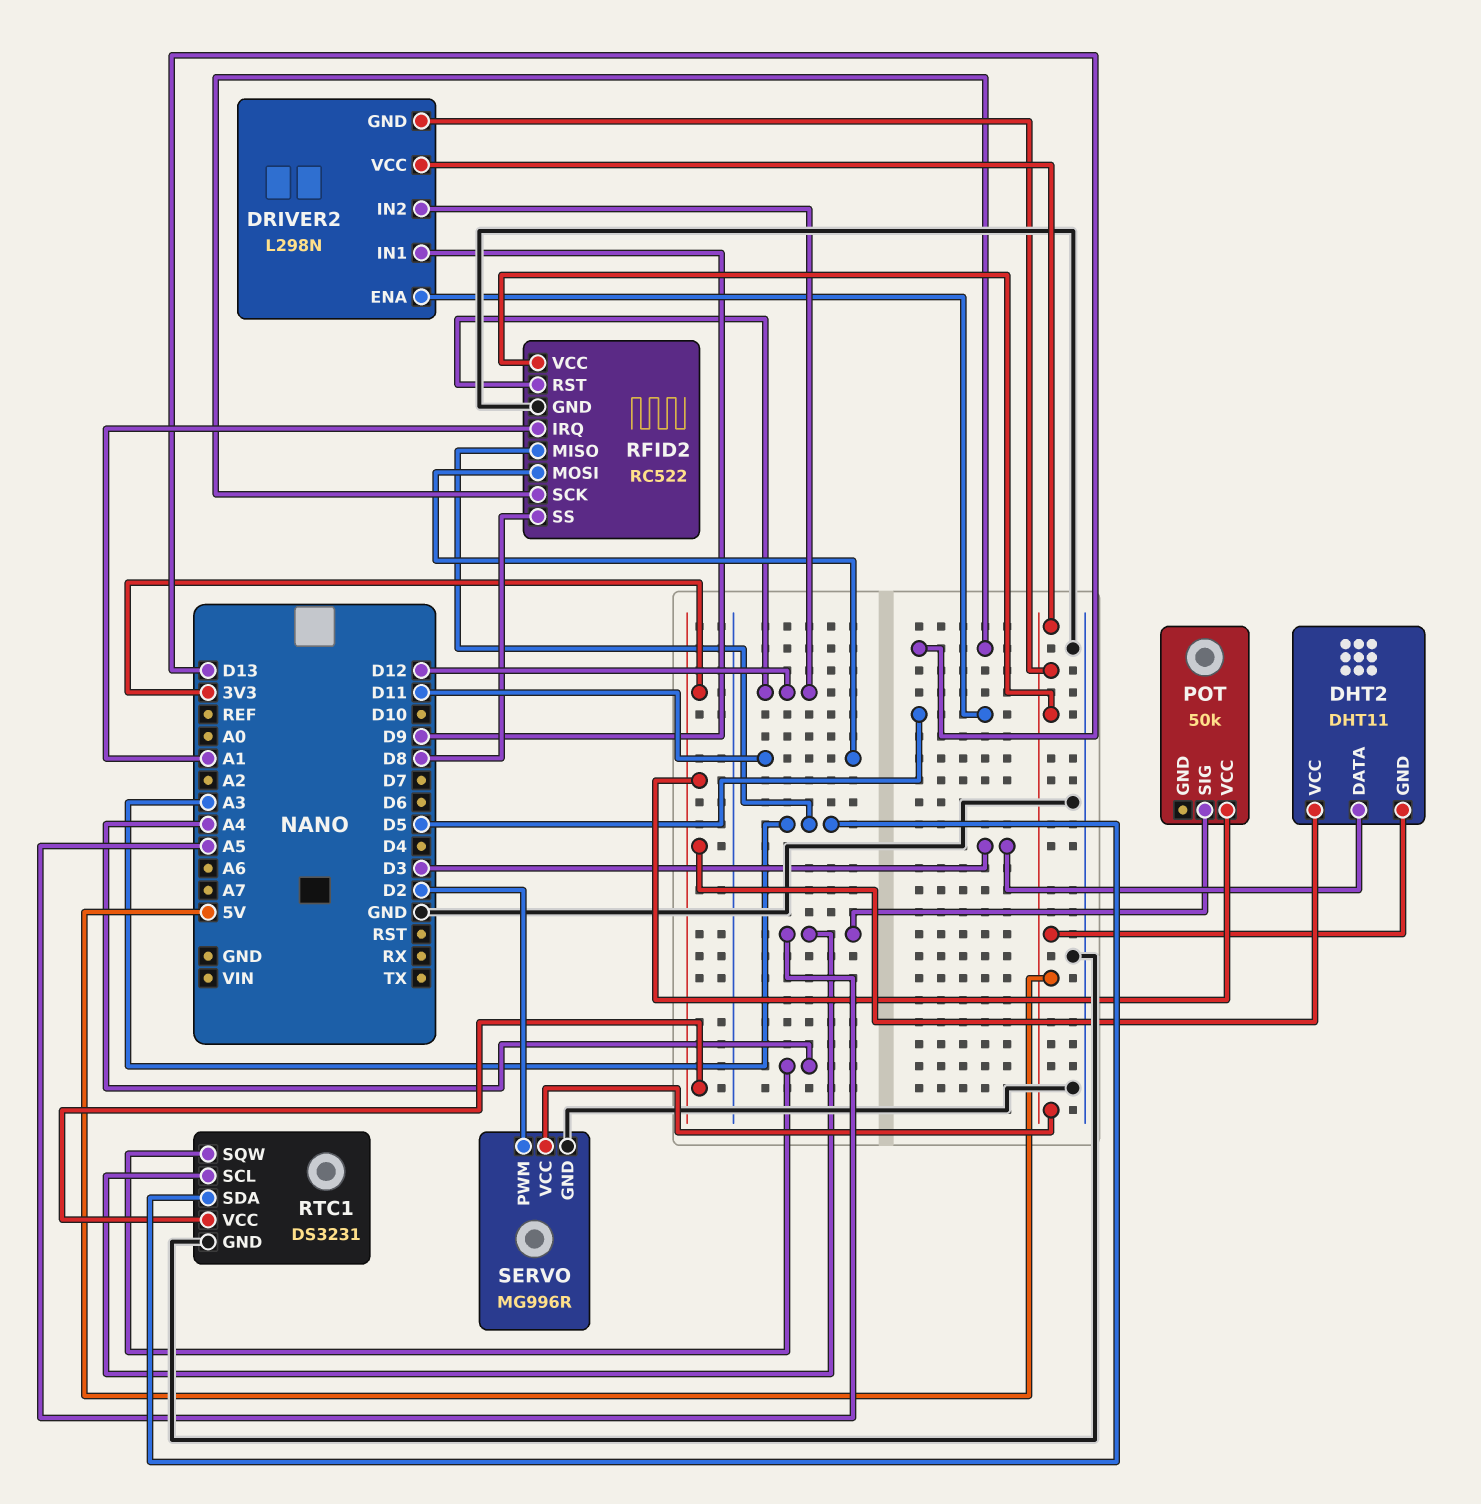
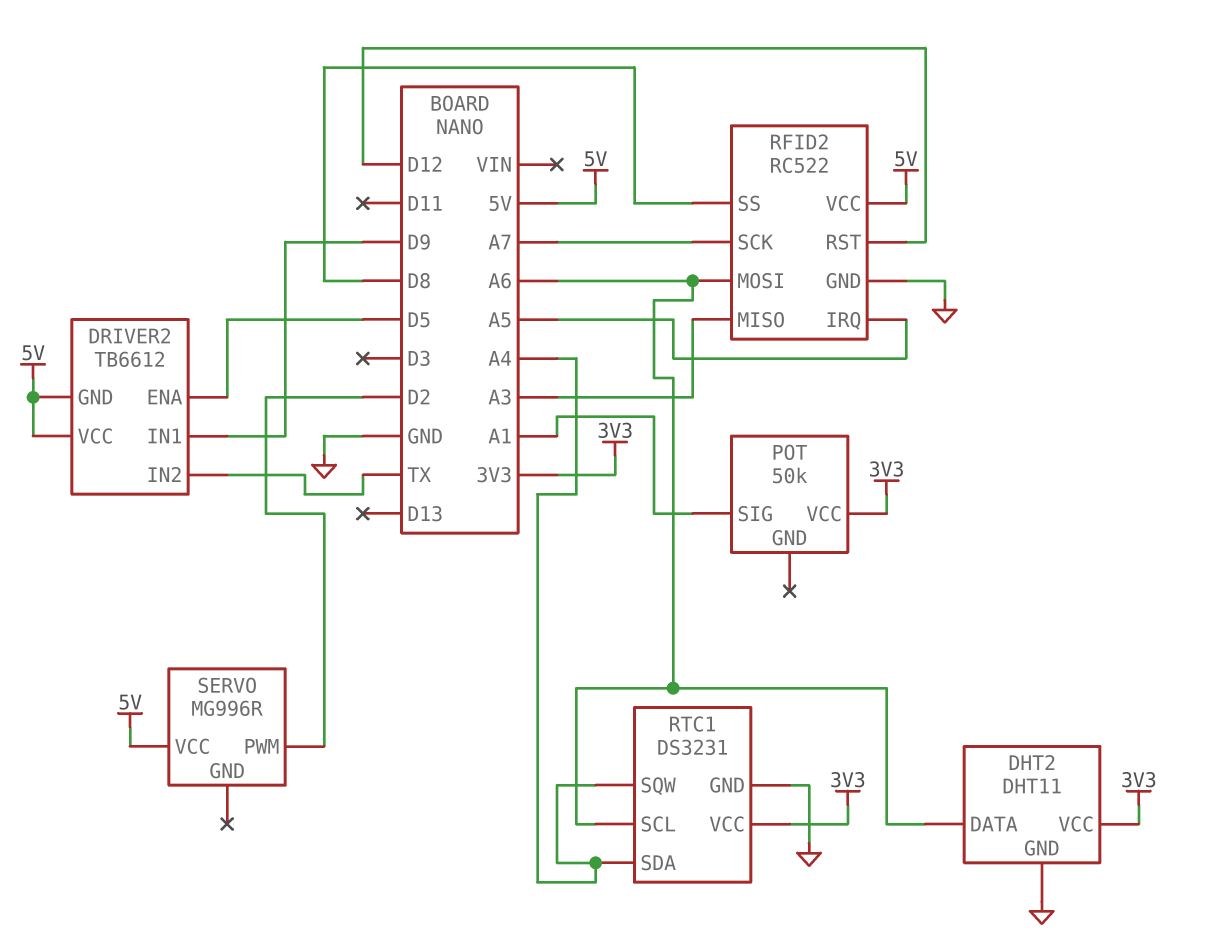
DHT2 pin DATA: D3 -> A6
DHT2 pin GND: 5V -> GND
DRIVER2: L298N -> TB6612
DRIVER2 pin IN2: D12 -> TX
POT pin SIG: A5 -> A1
RFID2 pin IRQ: A1 -> A5
RFID2 pin MOSI: D11 -> A6
RFID2 pin SCK: D13 -> A7
RTC1 pin SCL: A5 -> A6
RTC1 pin SDA: A3 -> A4
SERVO pin GND: GND -> none

